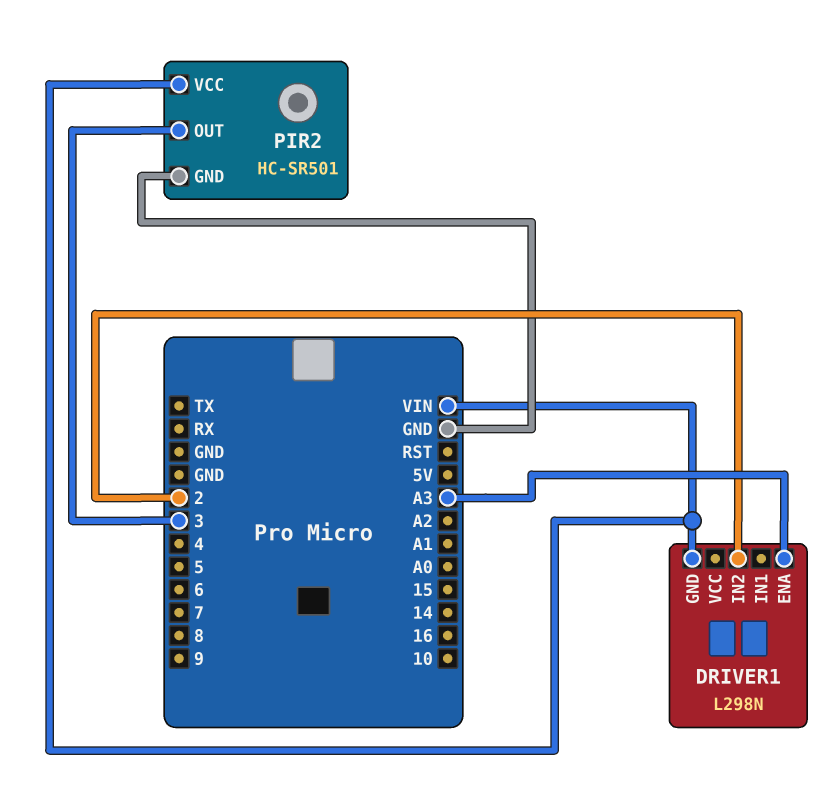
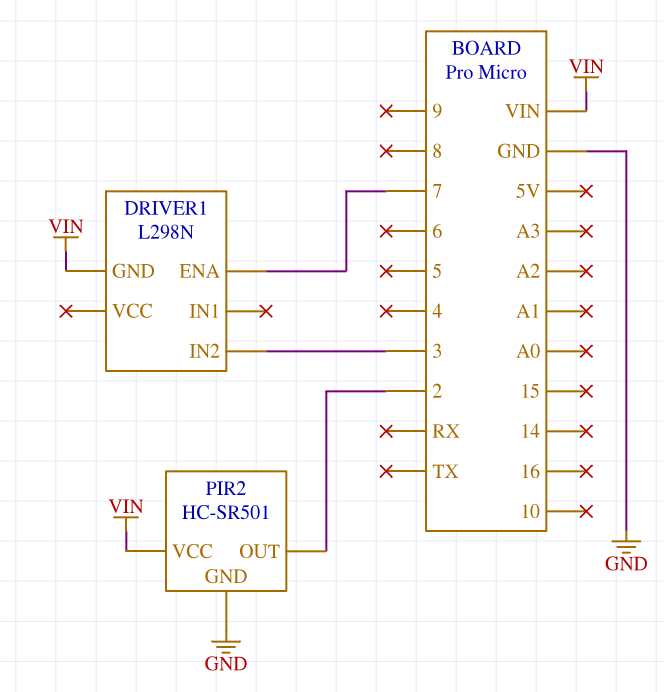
DRIVER1 pin ENA: A3 -> 7
DRIVER1 pin IN2: 2 -> 3
PIR2 pin OUT: 3 -> 2

